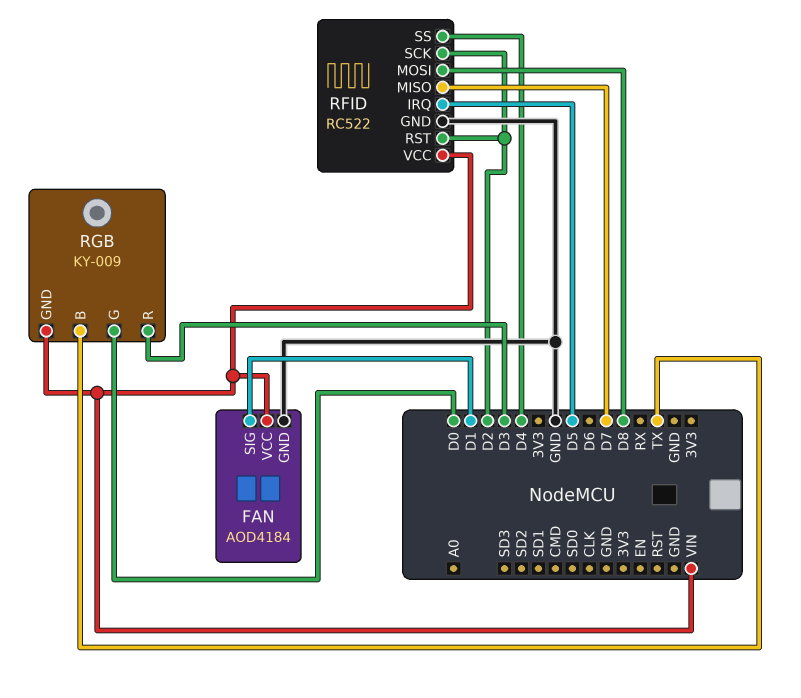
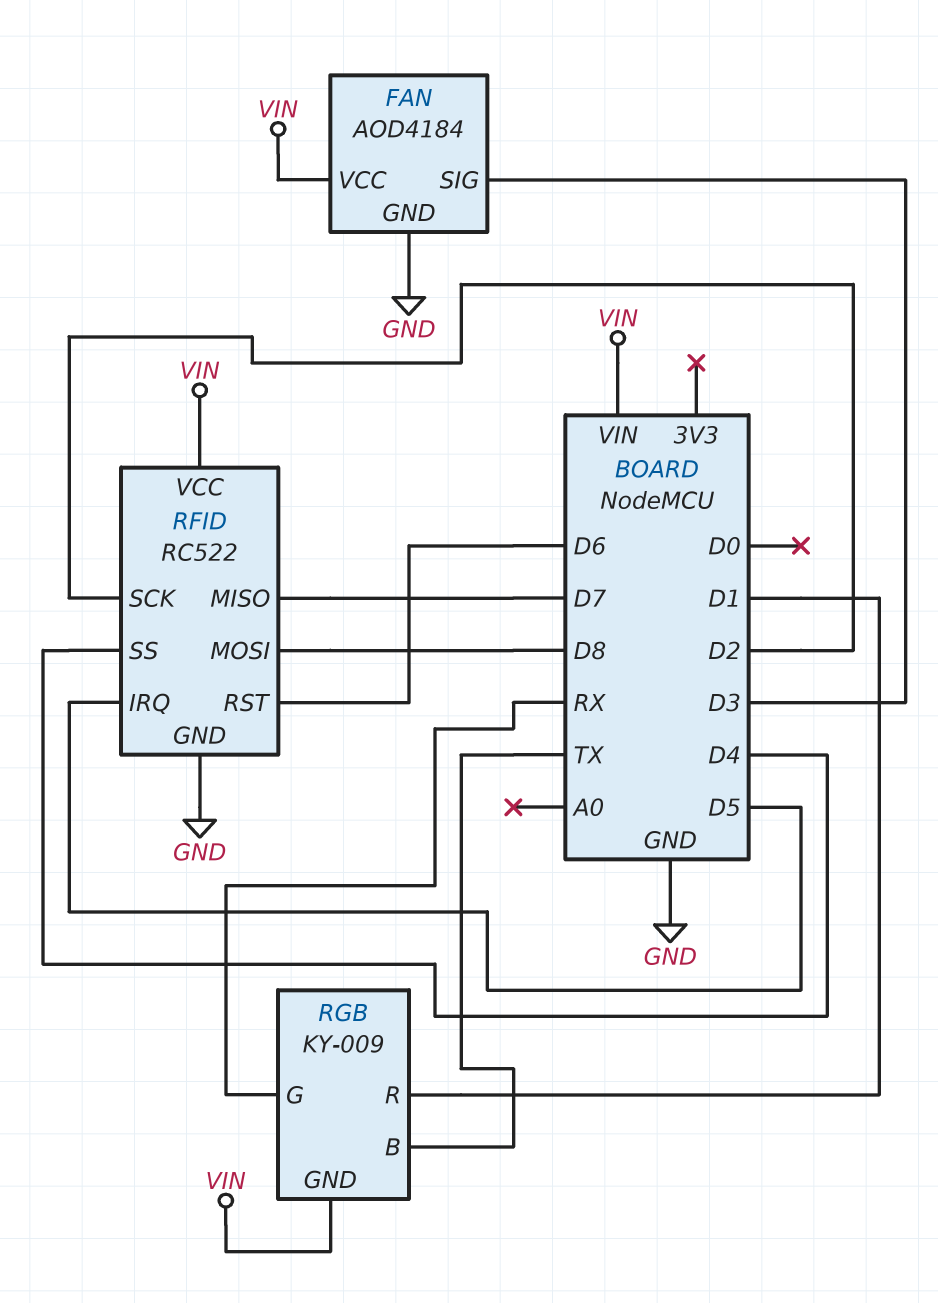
FAN pin SIG: D1 -> D3
RFID pin RST: D2 -> D6
RGB pin G: D0 -> RX
RGB pin R: D3 -> D1

